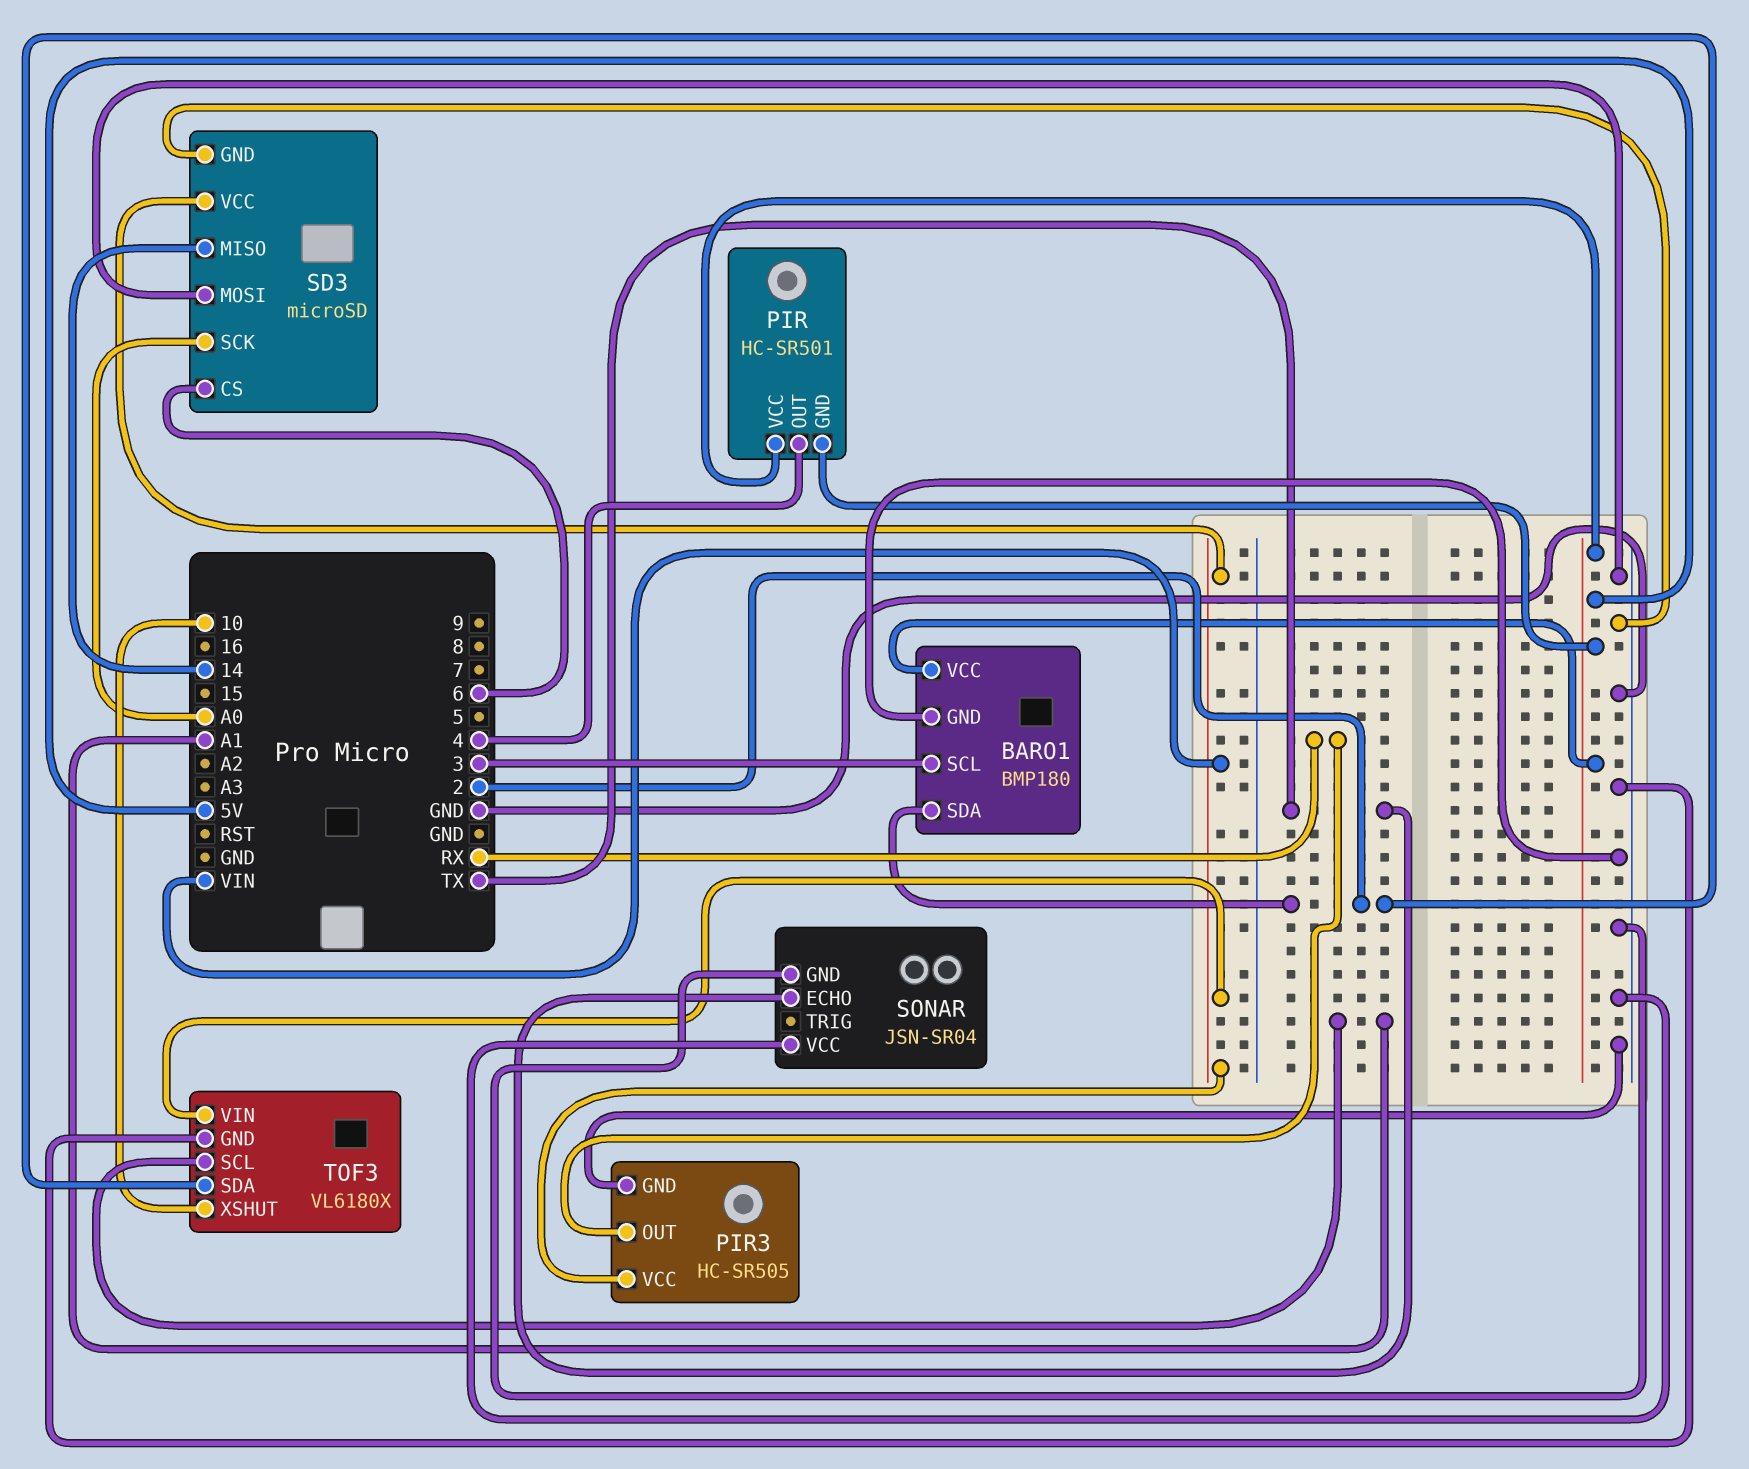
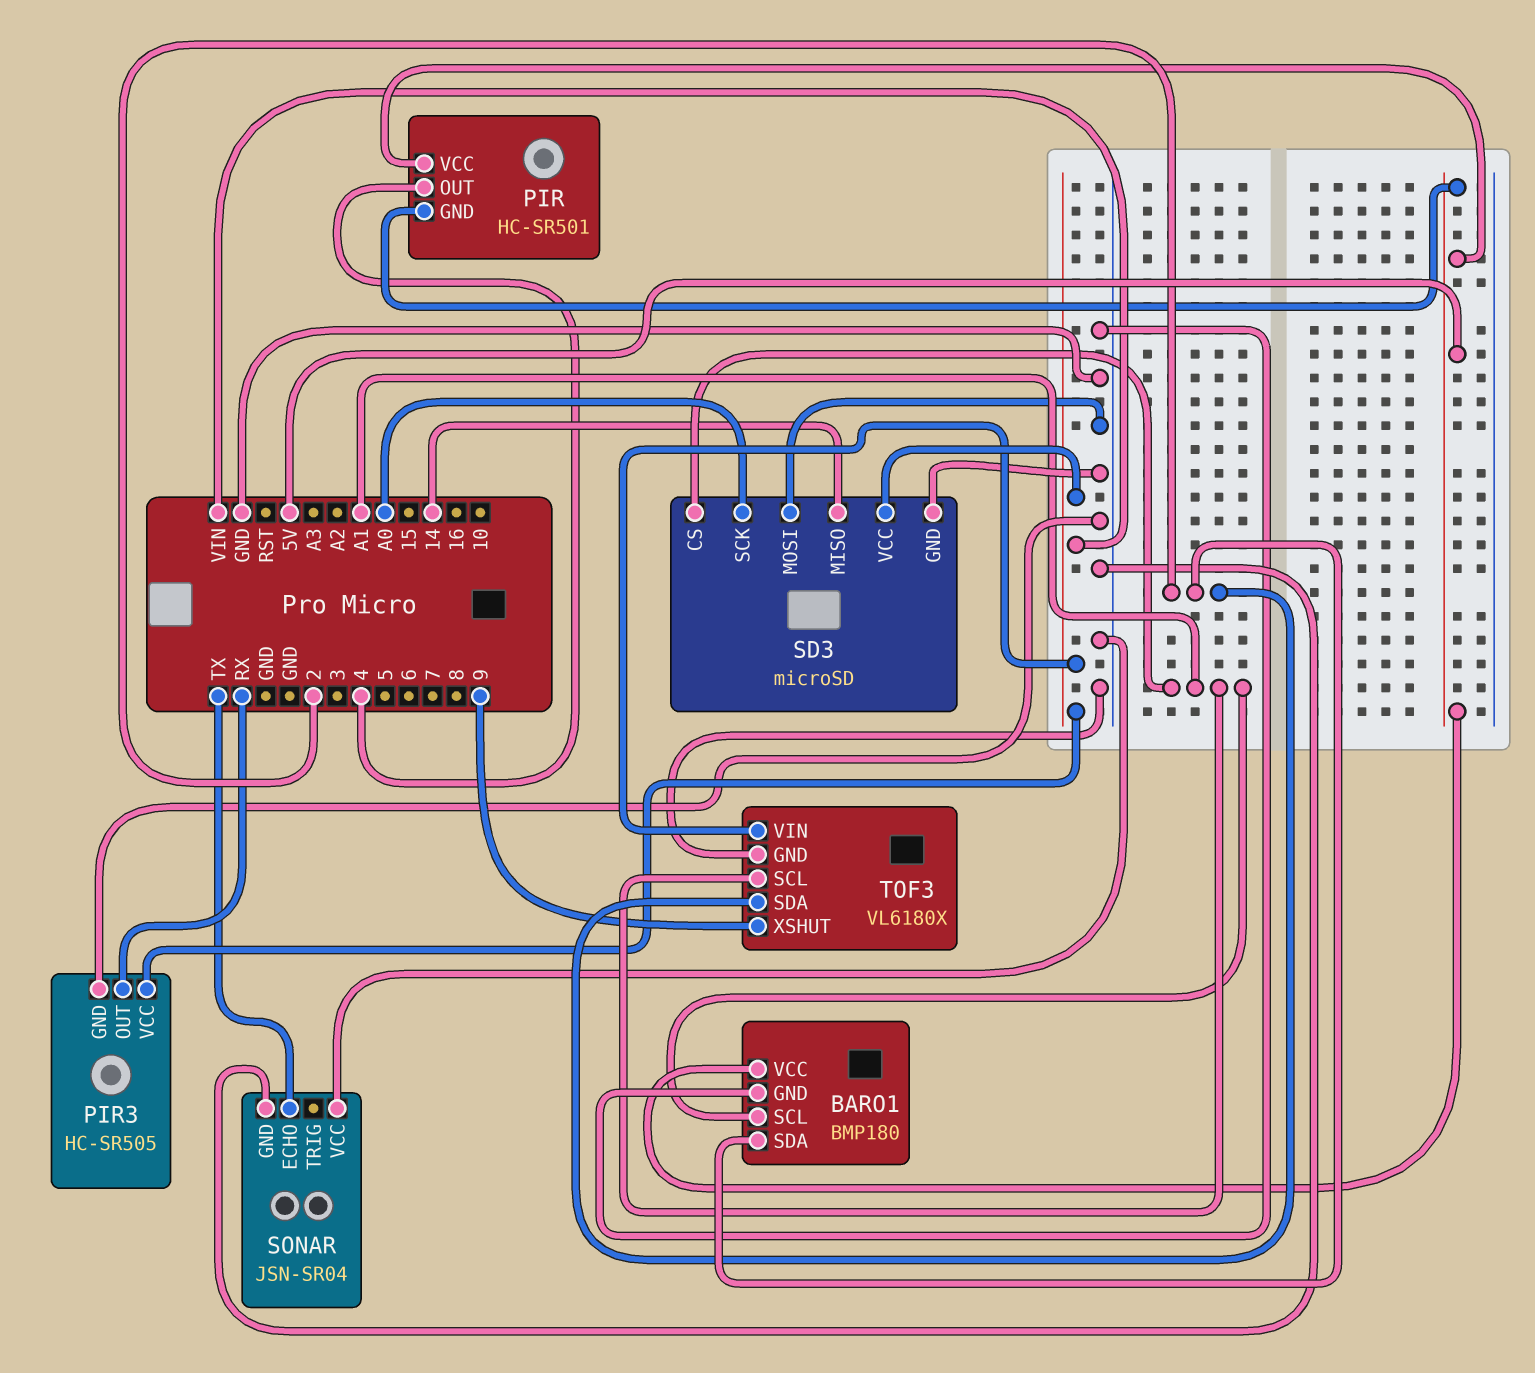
BARO1 pin SCL: 3 -> A1
SD3 pin CS: 6 -> A1
TOF3 pin XSHUT: 10 -> 9

